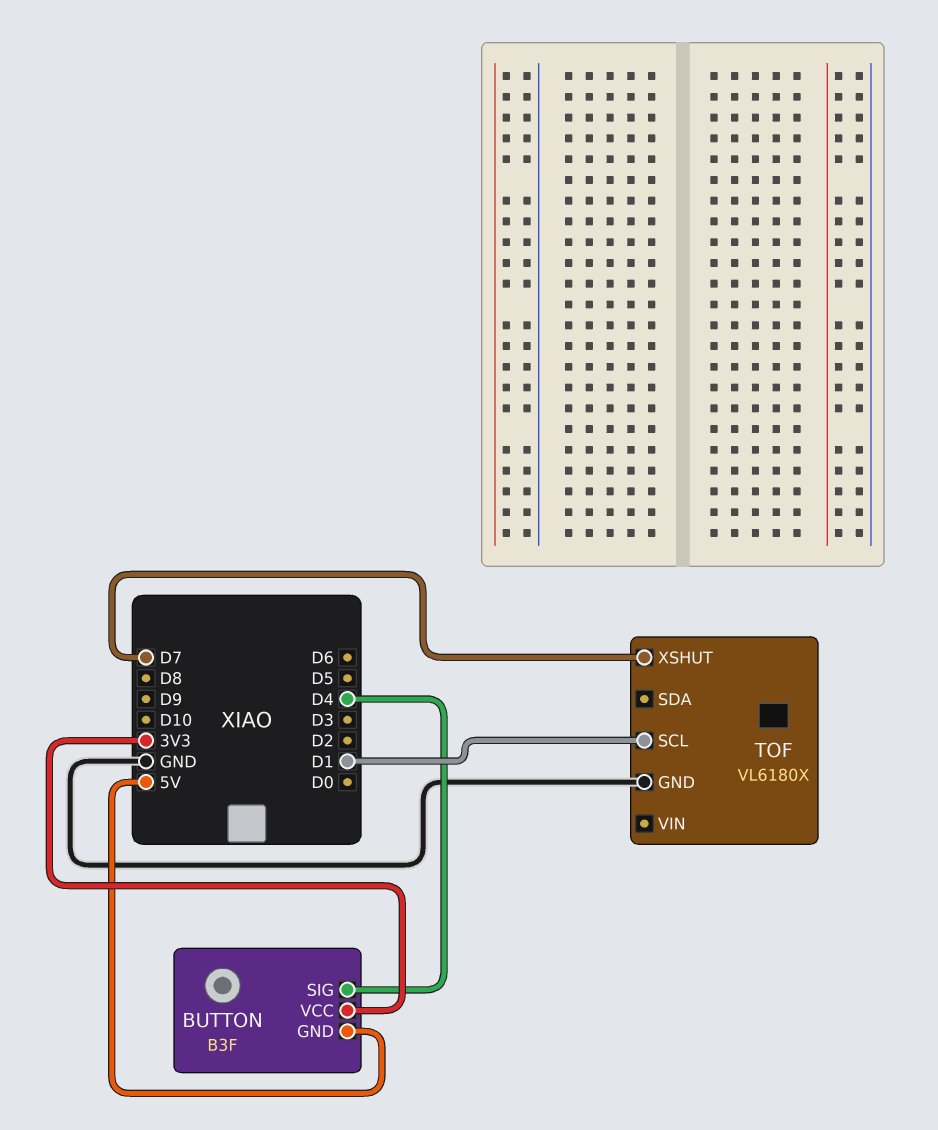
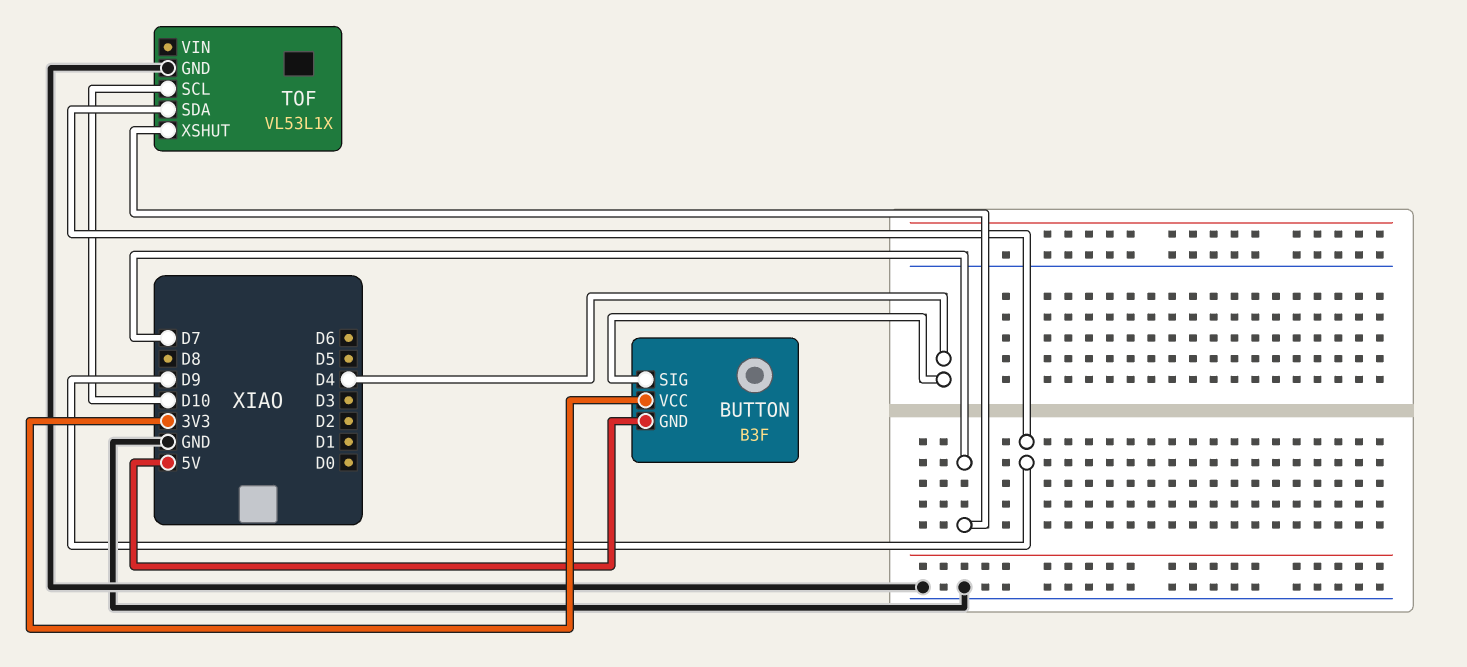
TOF: VL6180X -> VL53L1X
TOF pin SCL: D1 -> D10
TOF pin SDA: none -> D9

